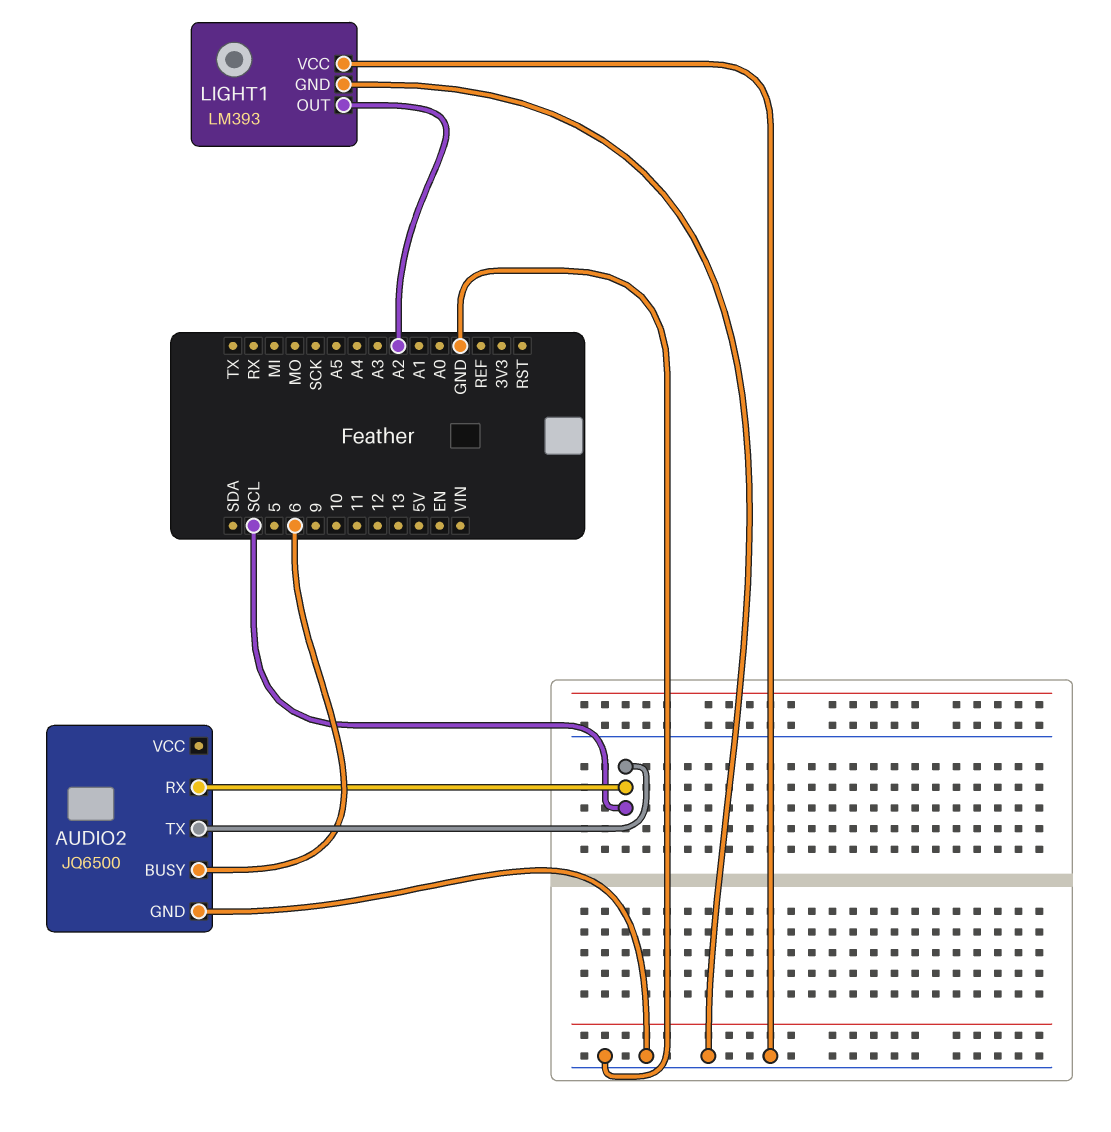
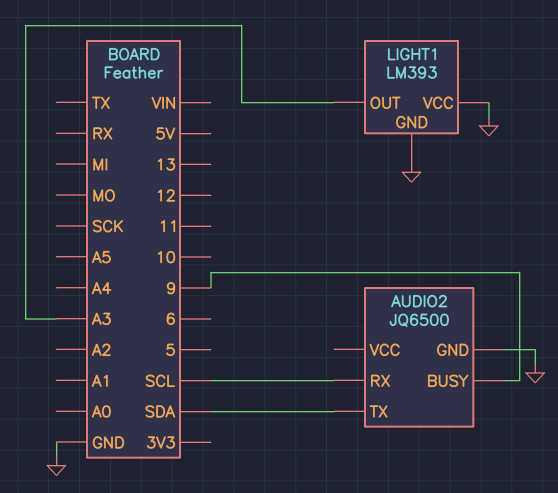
AUDIO2 pin BUSY: 6 -> 9
AUDIO2 pin TX: SCL -> SDA
LIGHT1 pin OUT: A2 -> A3

